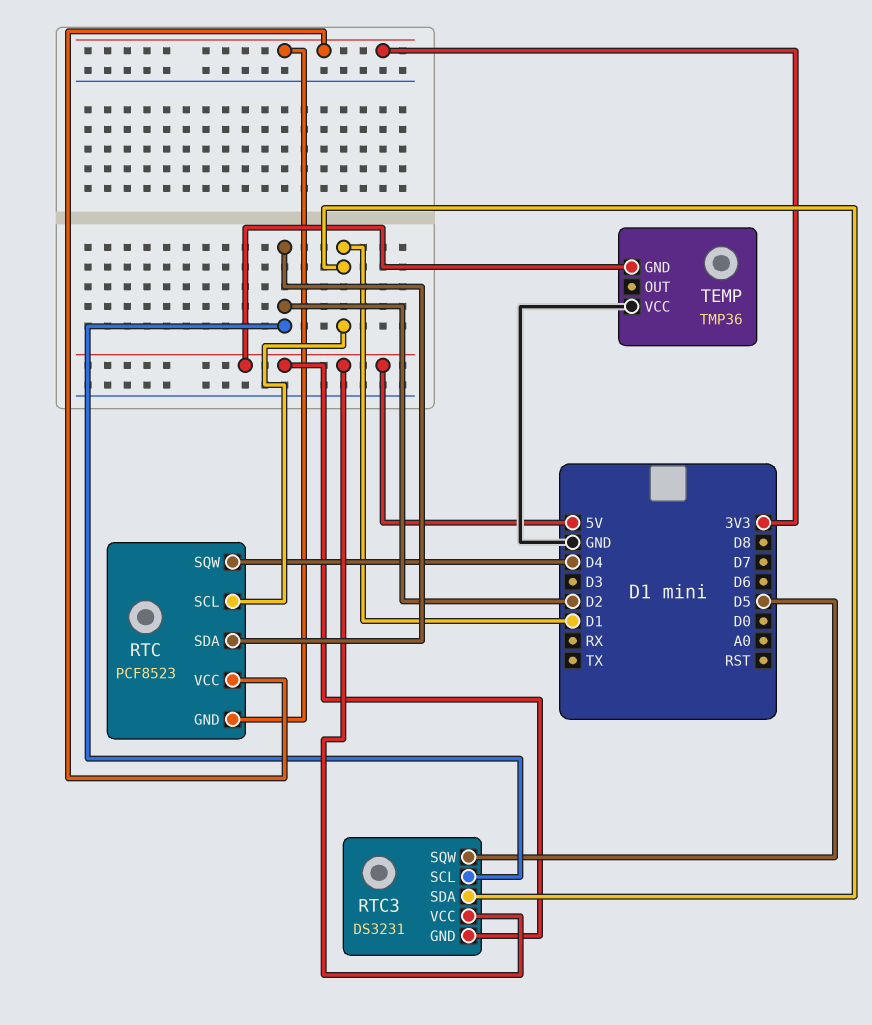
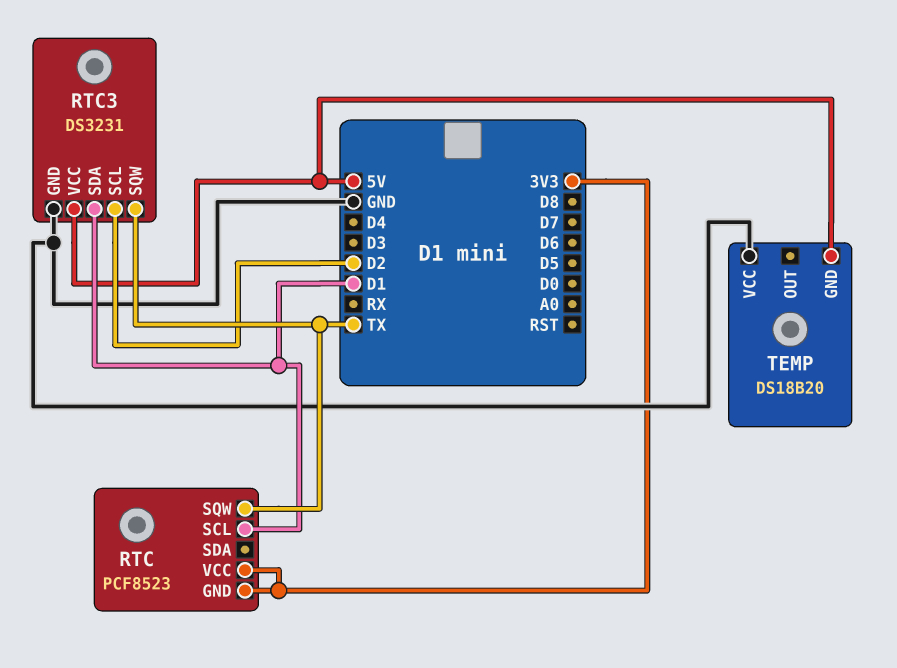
RTC pin SDA: D2 -> none
RTC pin SQW: D4 -> TX
RTC3 pin GND: 5V -> GND
RTC3 pin SQW: D5 -> TX
TEMP: TMP36 -> DS18B20

